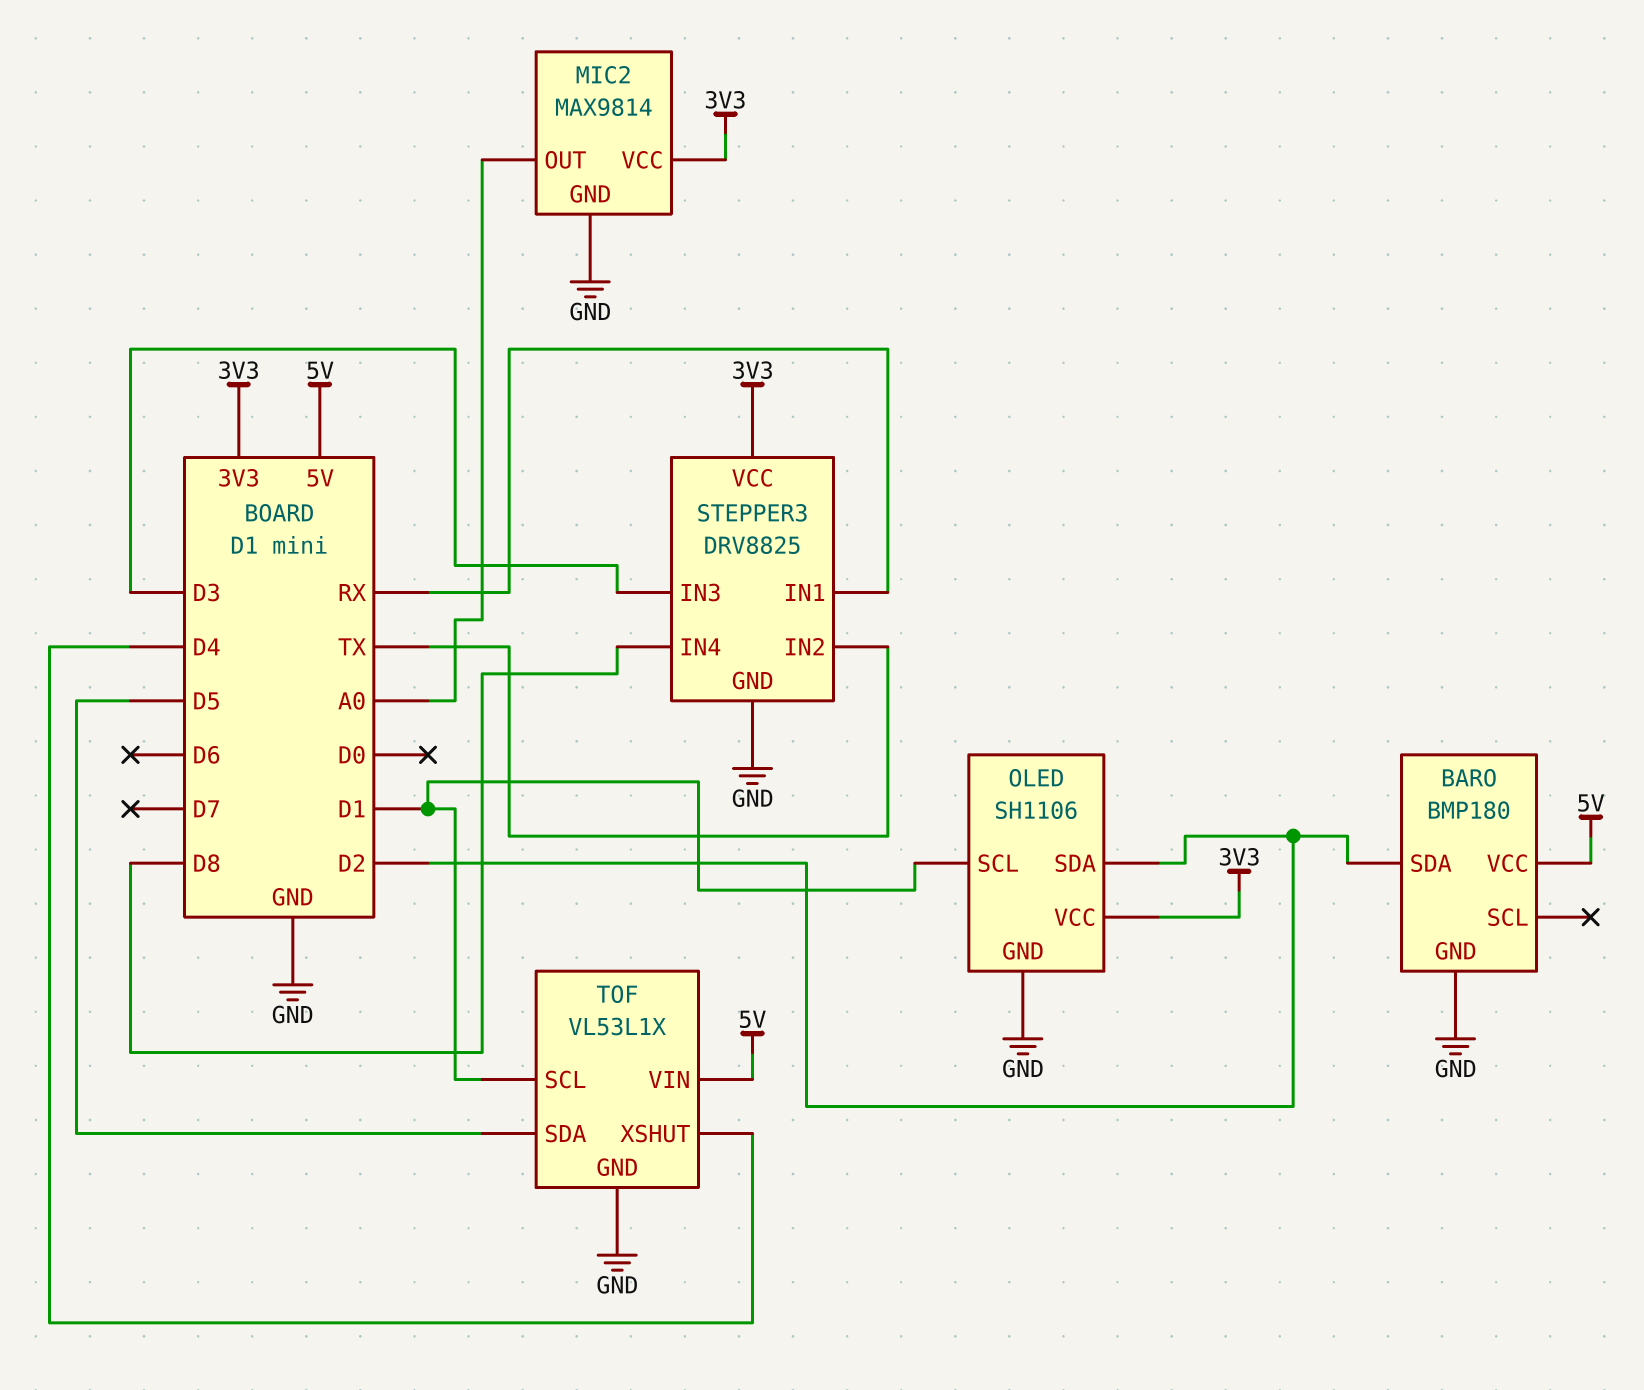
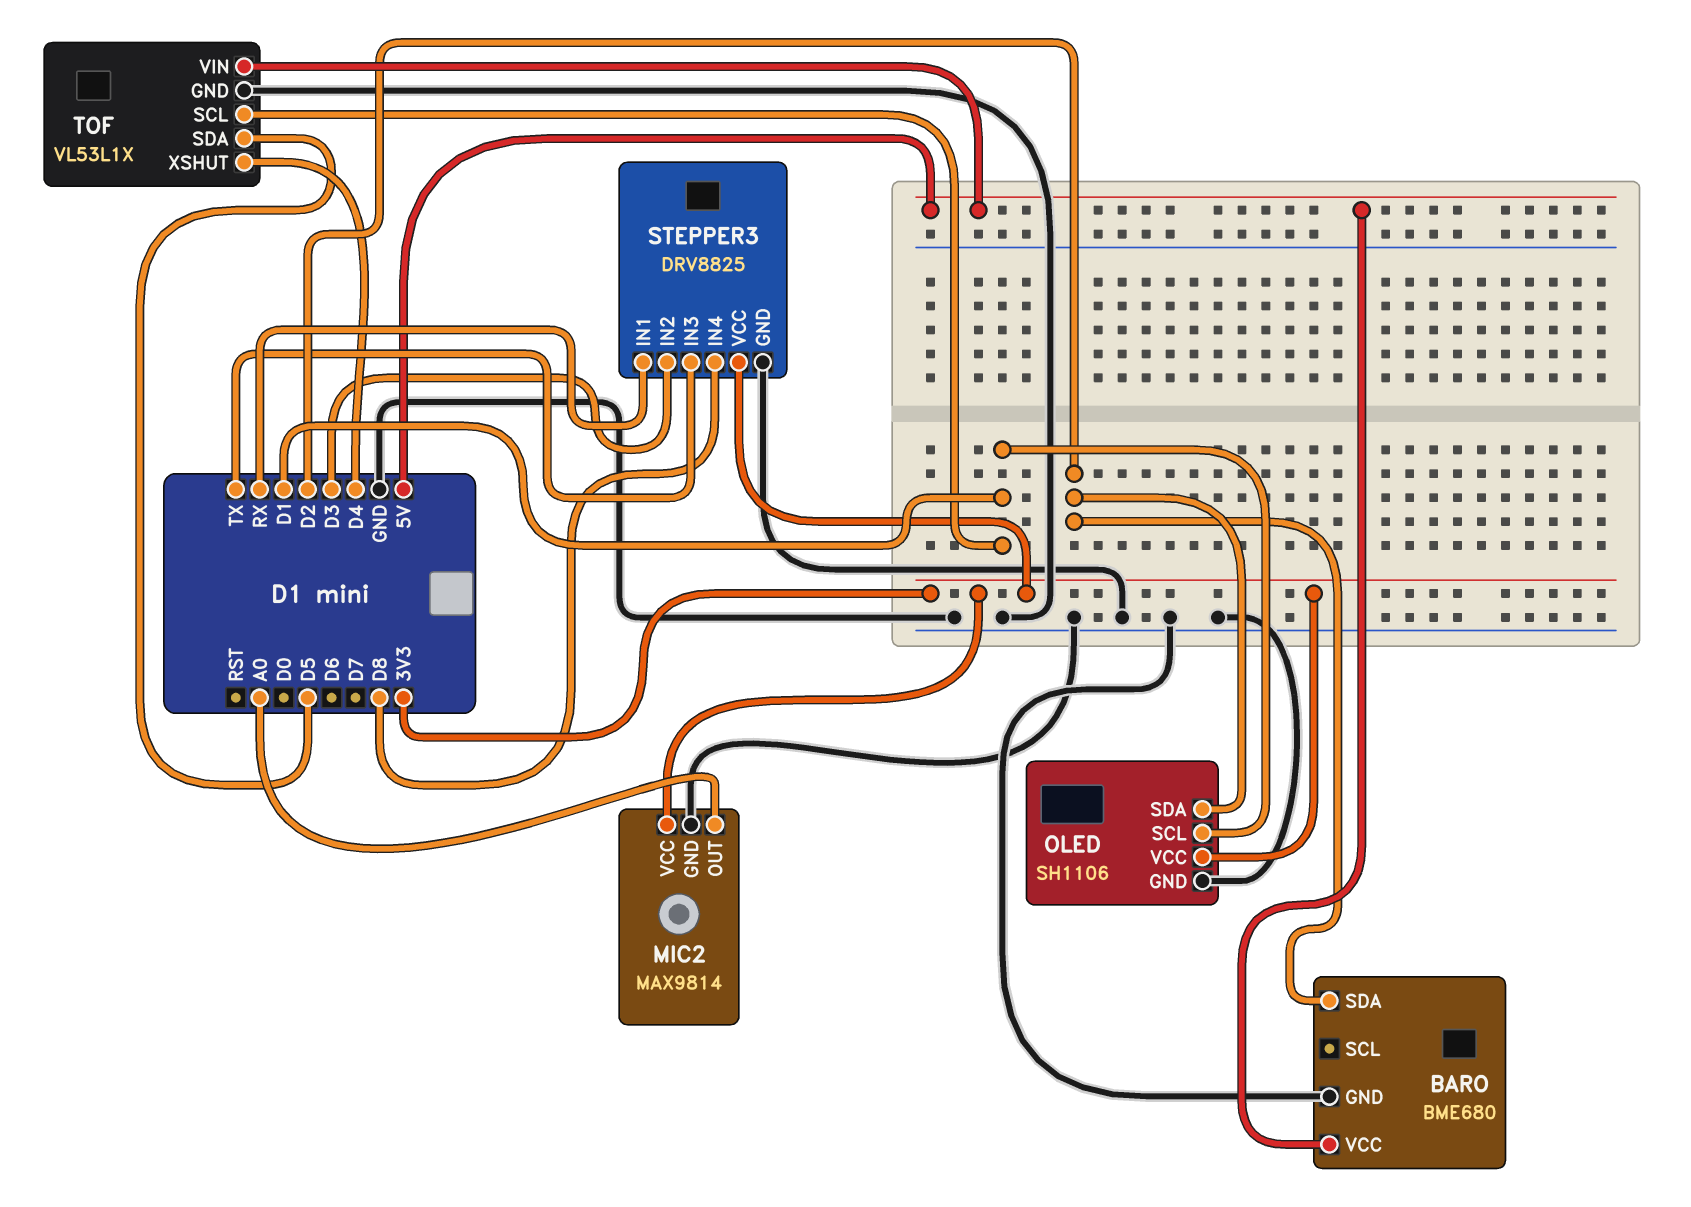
BARO: BMP180 -> BME680
STEPPER3 pin IN2: TX -> D3
STEPPER3 pin IN3: D3 -> TX

